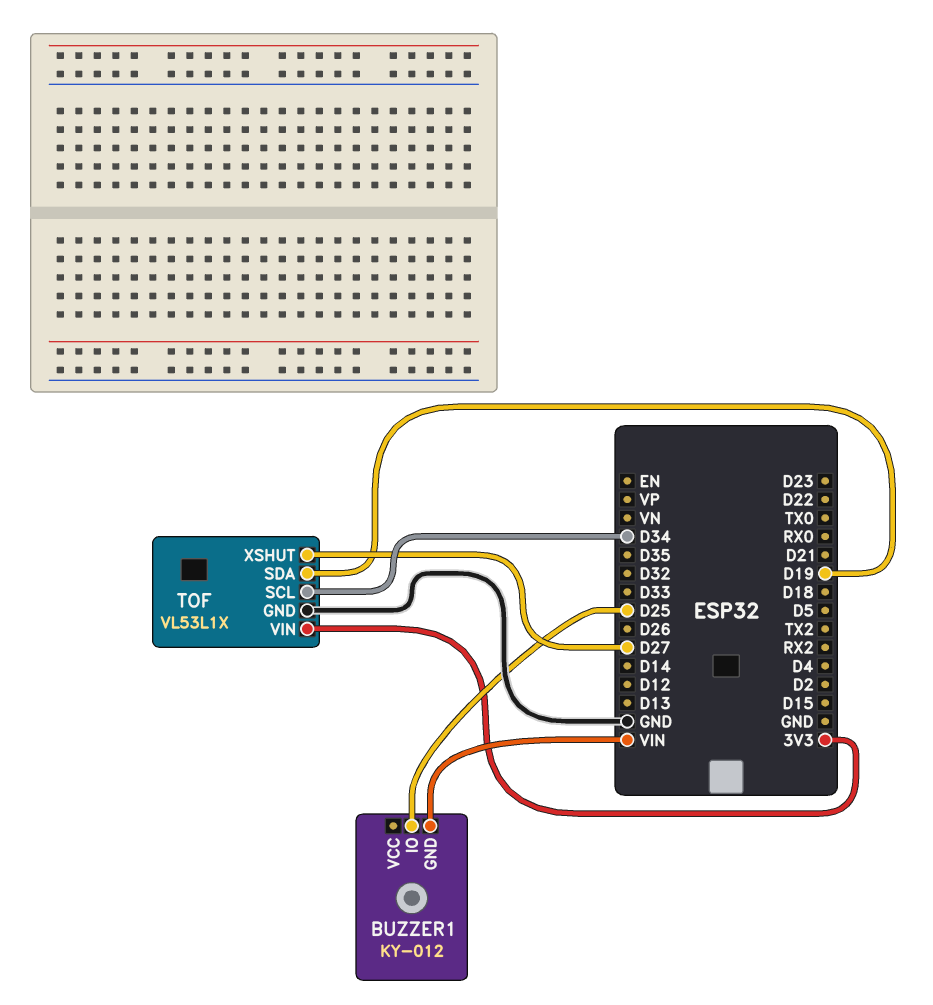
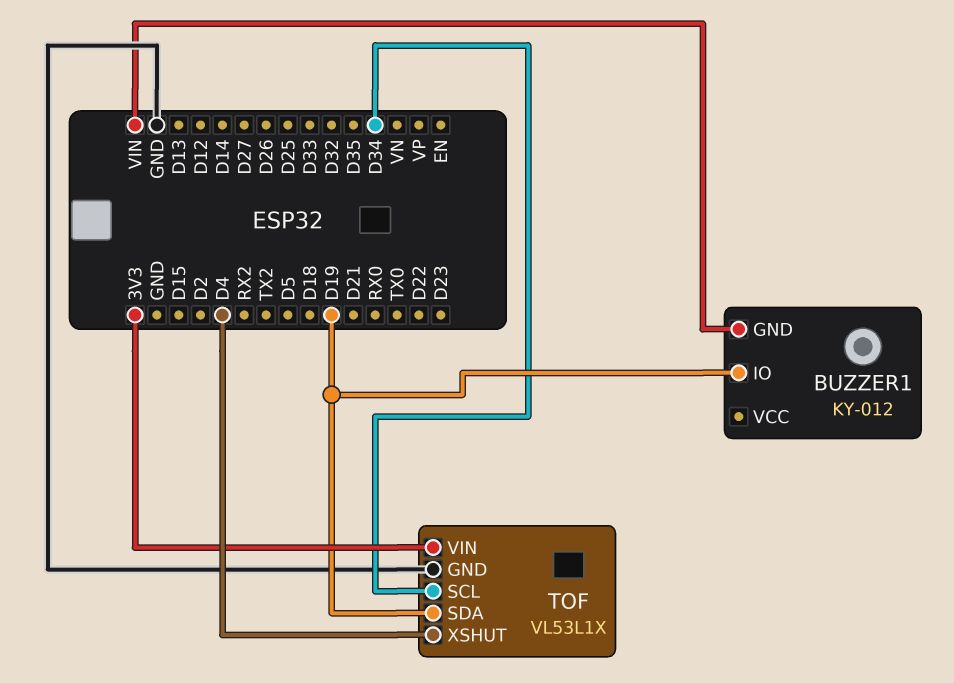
BUZZER1 pin IO: D25 -> D19
TOF pin XSHUT: D27 -> D4

